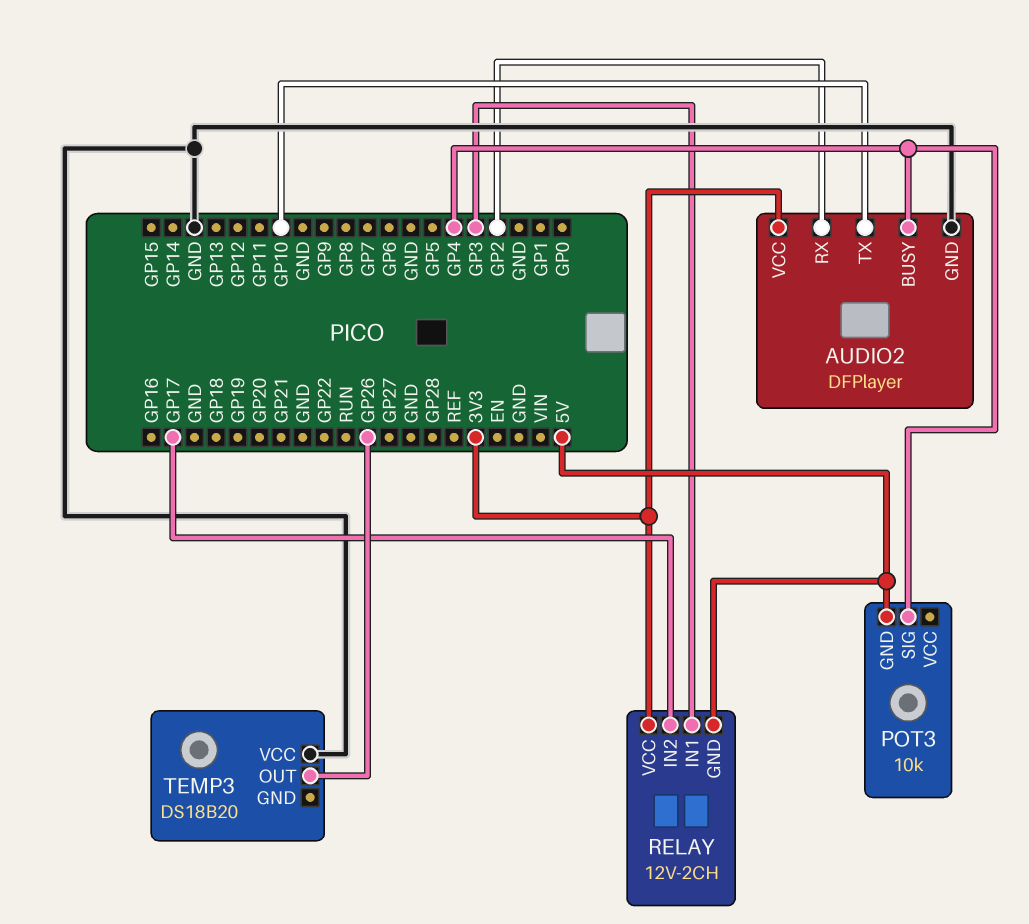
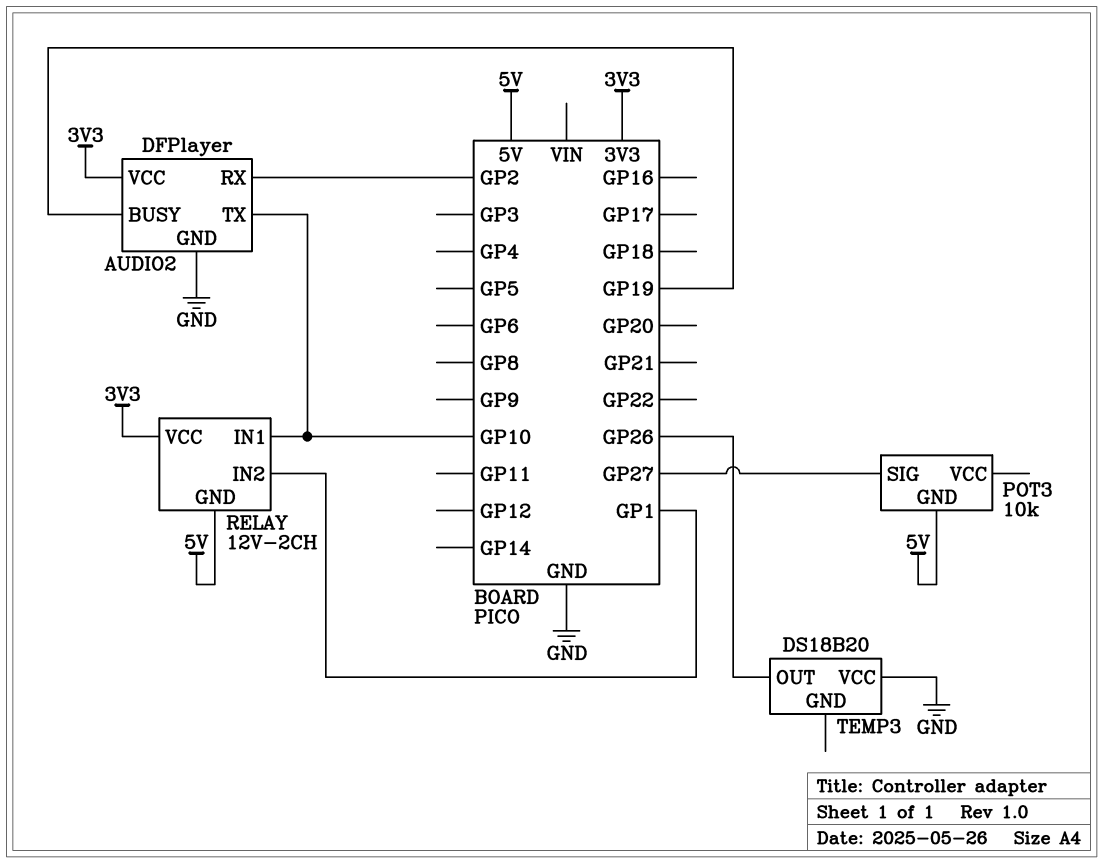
AUDIO2 pin BUSY: GP4 -> GP19
POT3 pin SIG: GP4 -> GP27
RELAY pin IN1: GP3 -> GP10
RELAY pin IN2: GP17 -> GP1

